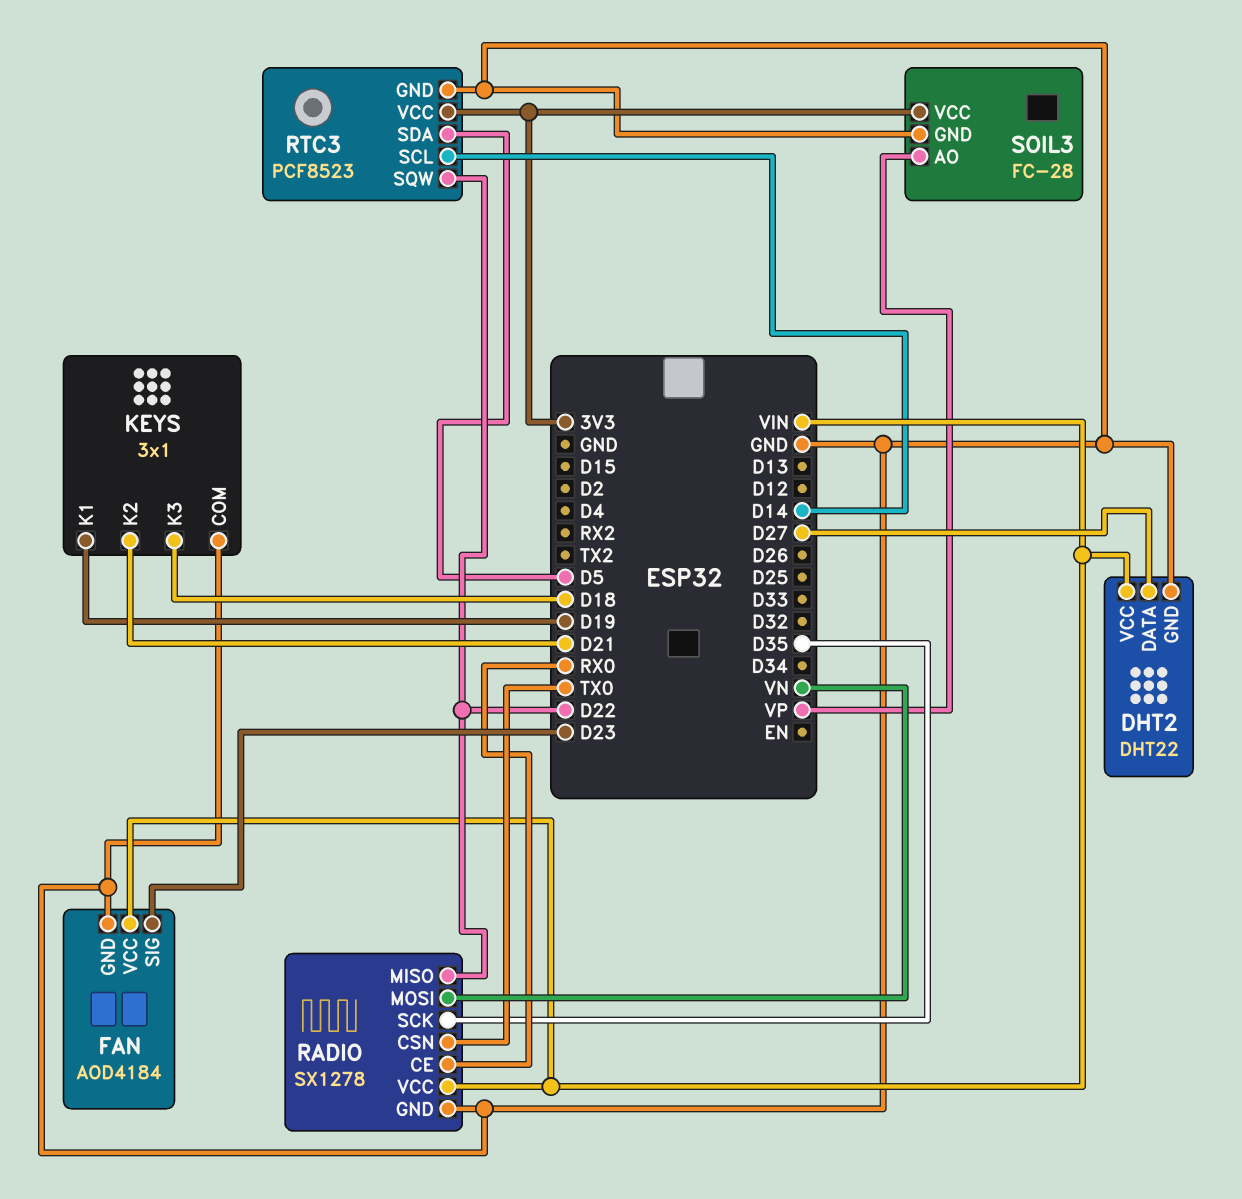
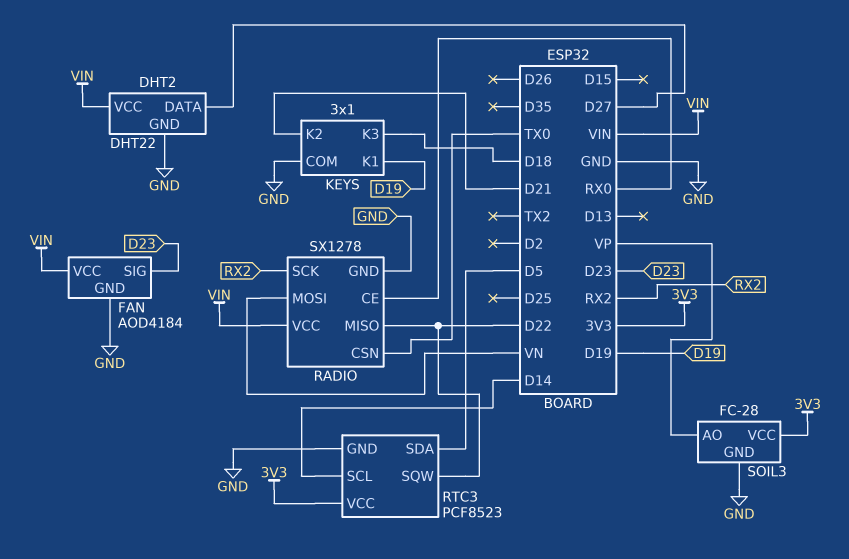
RADIO pin SCK: D35 -> RX2

